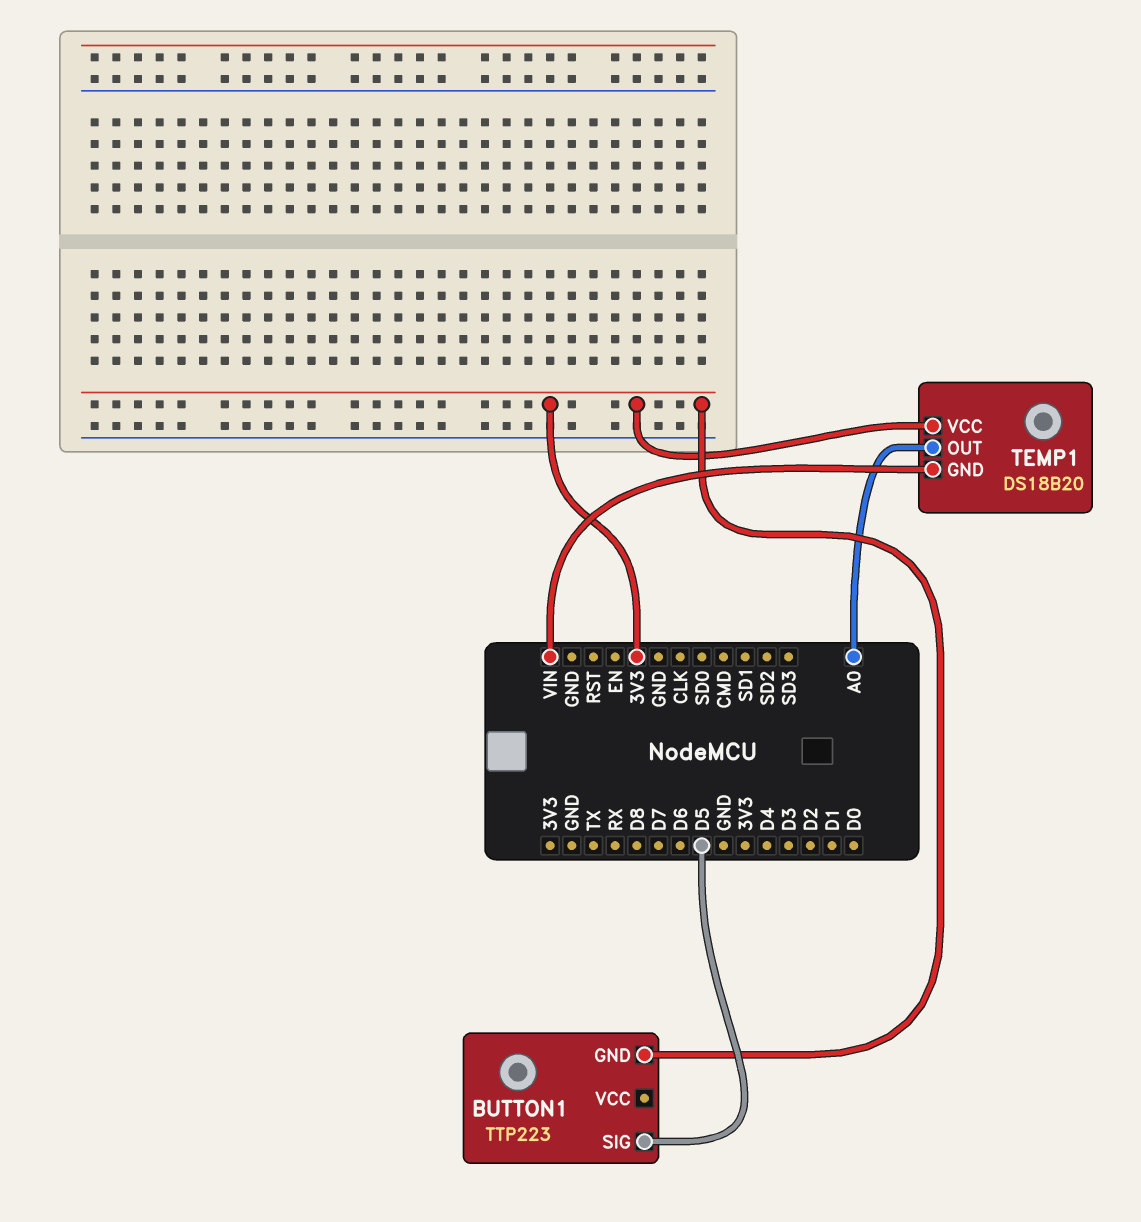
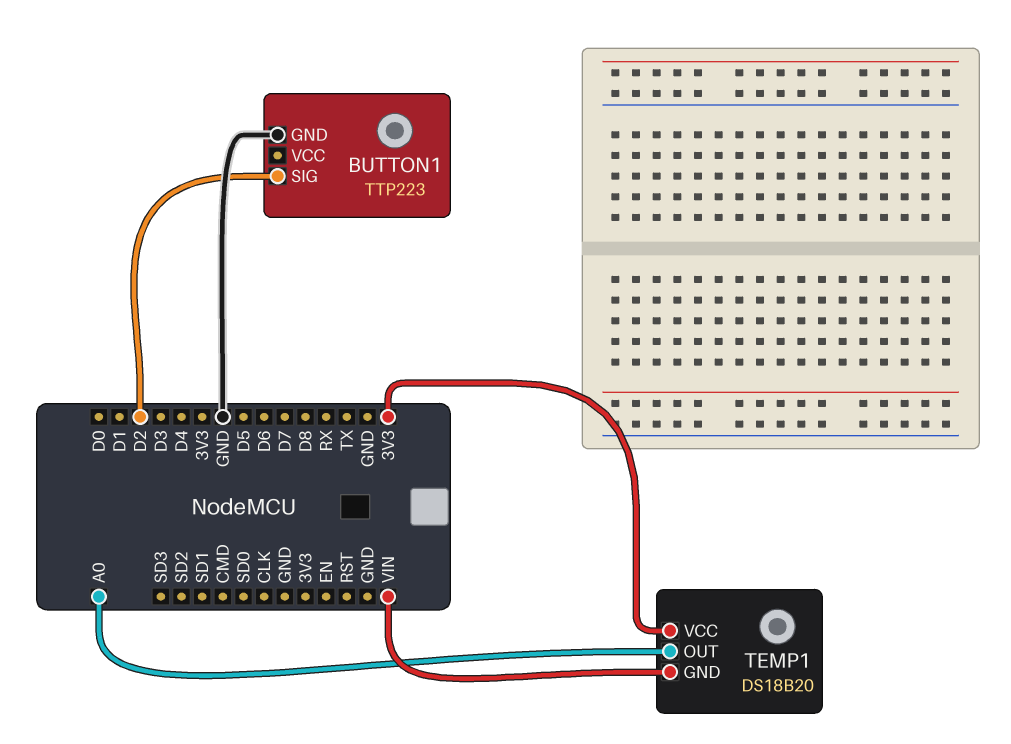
BUTTON1 pin GND: 3V3 -> GND
BUTTON1 pin SIG: D5 -> D2

